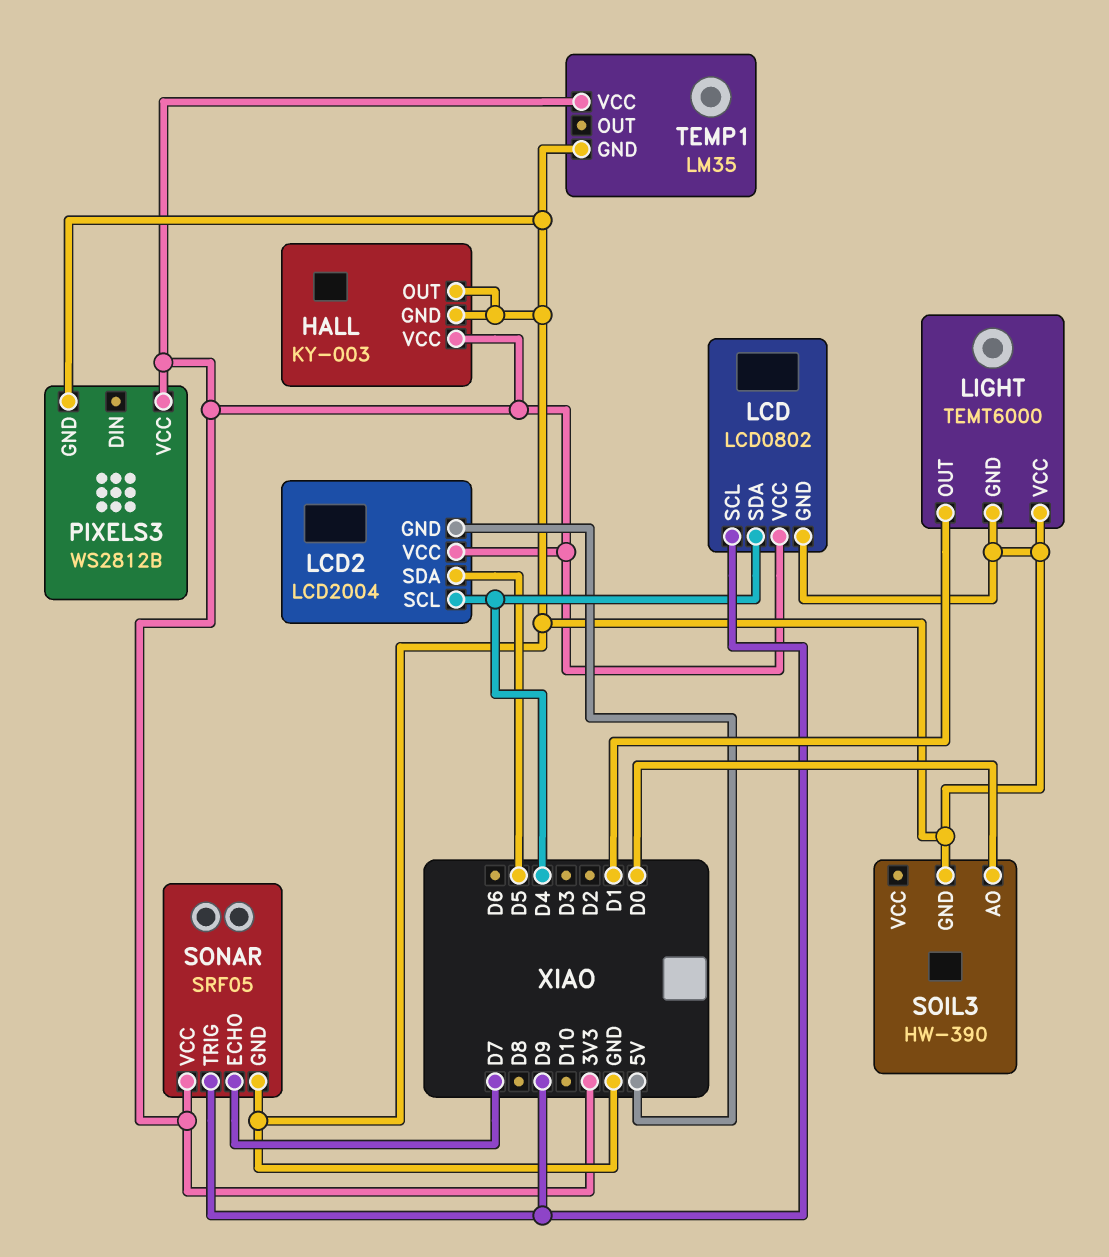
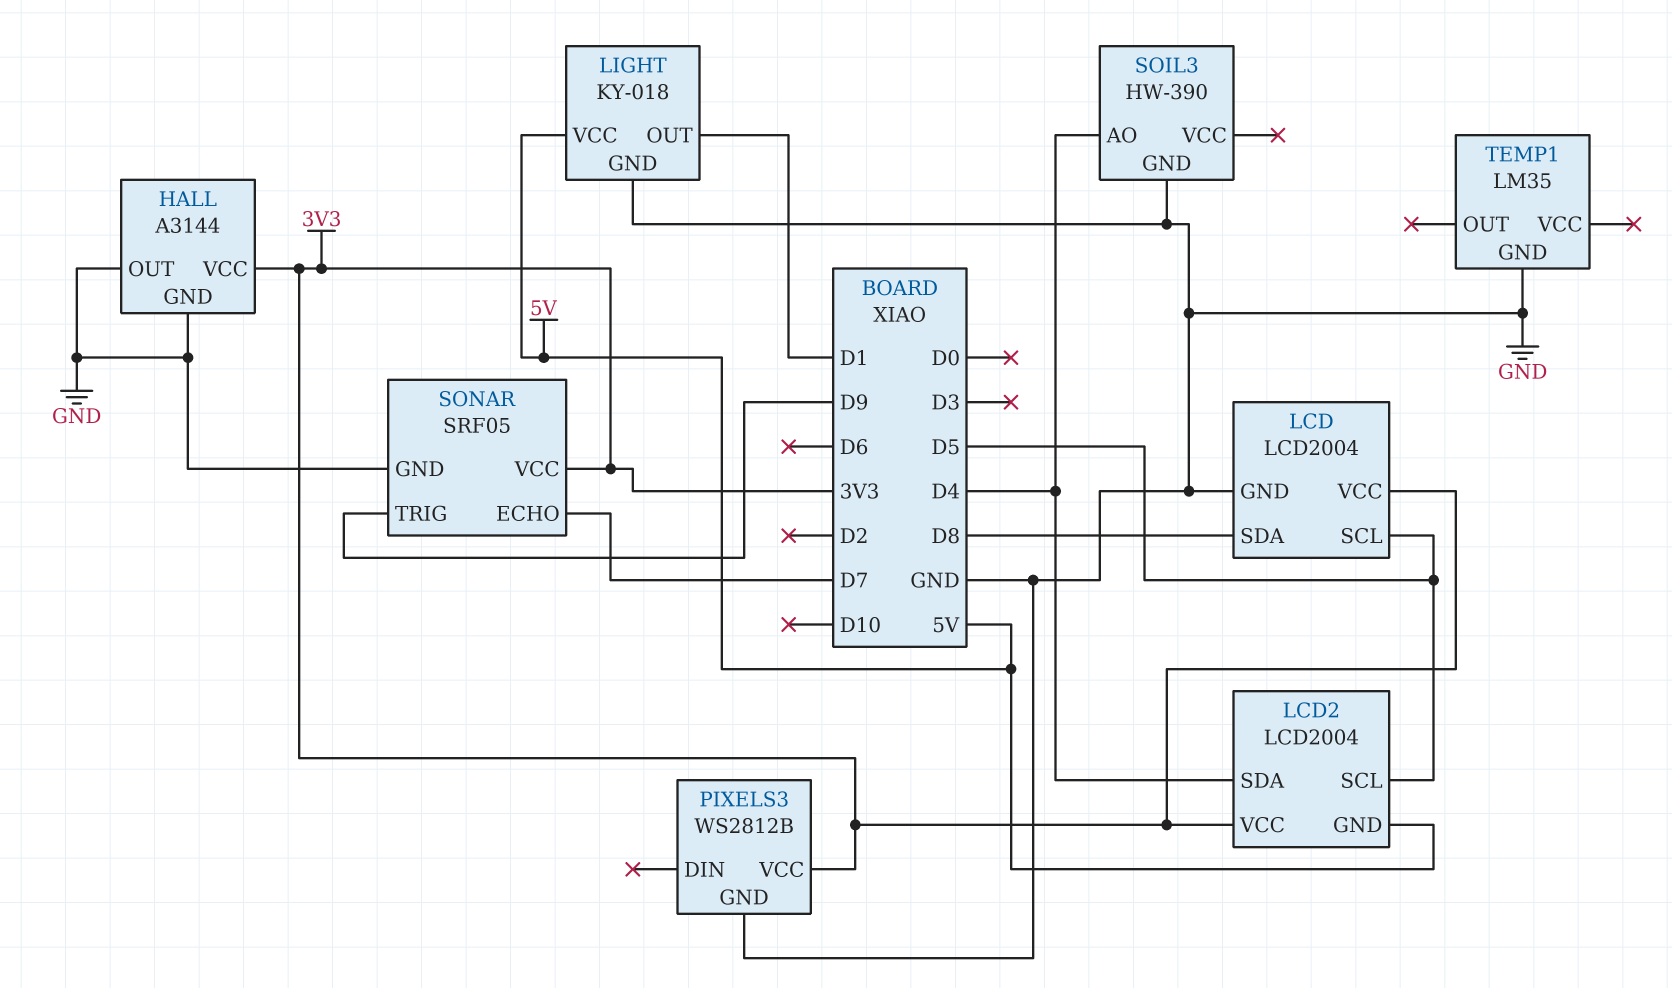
HALL: KY-003 -> A3144
LCD: LCD0802 -> LCD2004
LCD pin SCL: D9 -> D5
LCD pin SDA: D4 -> D8
LCD2 pin SCL: D4 -> D5
LCD2 pin SDA: D5 -> D4
LIGHT: TEMT6000 -> KY-018
LIGHT pin VCC: GND -> 5V
SOIL3 pin AO: D0 -> D4
TEMP1 pin VCC: 3V3 -> none

